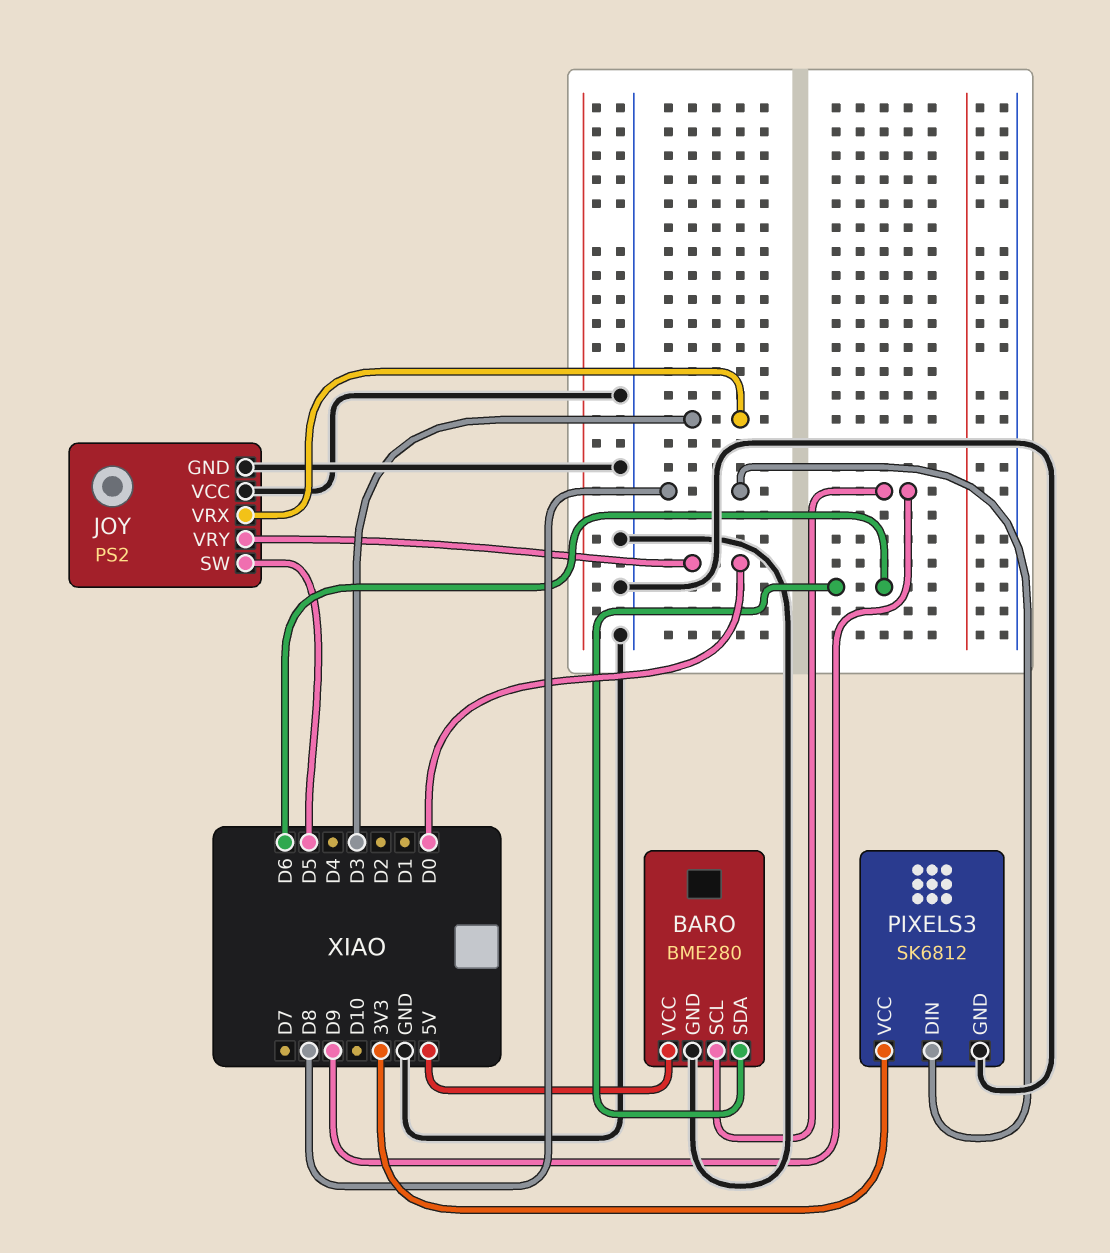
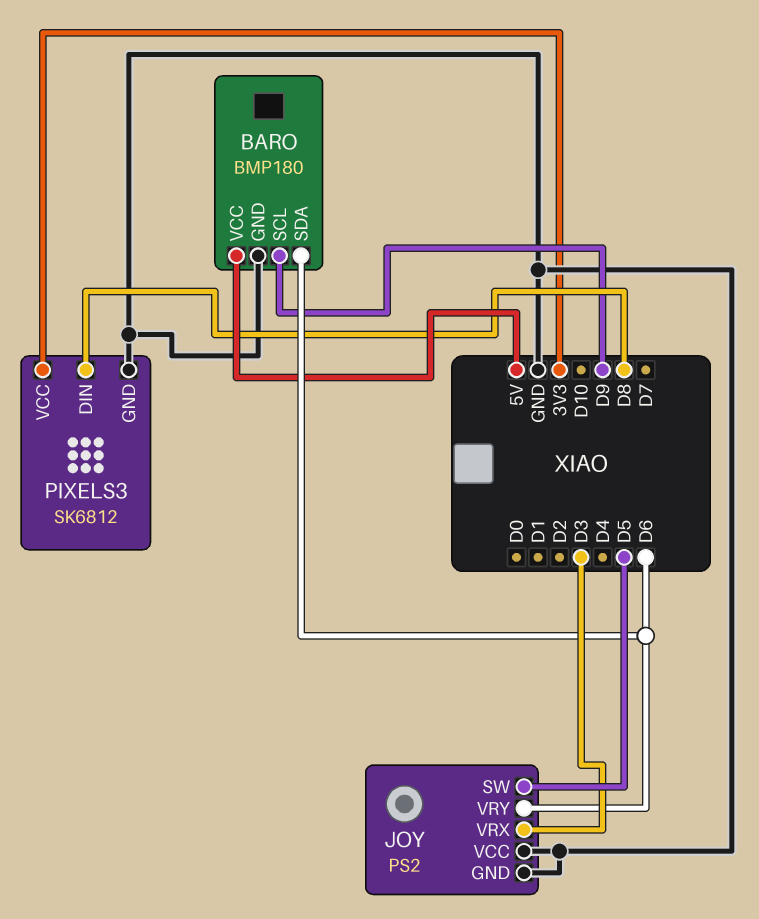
BARO: BME280 -> BMP180
JOY pin VRY: D0 -> D6

